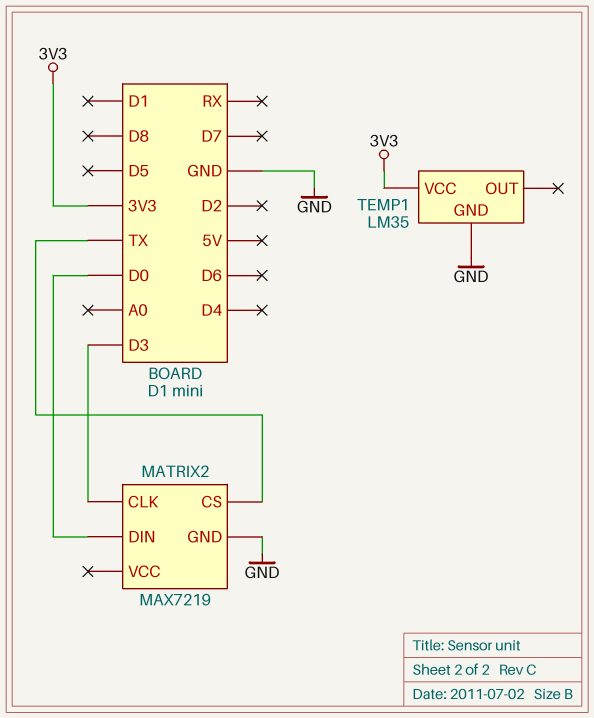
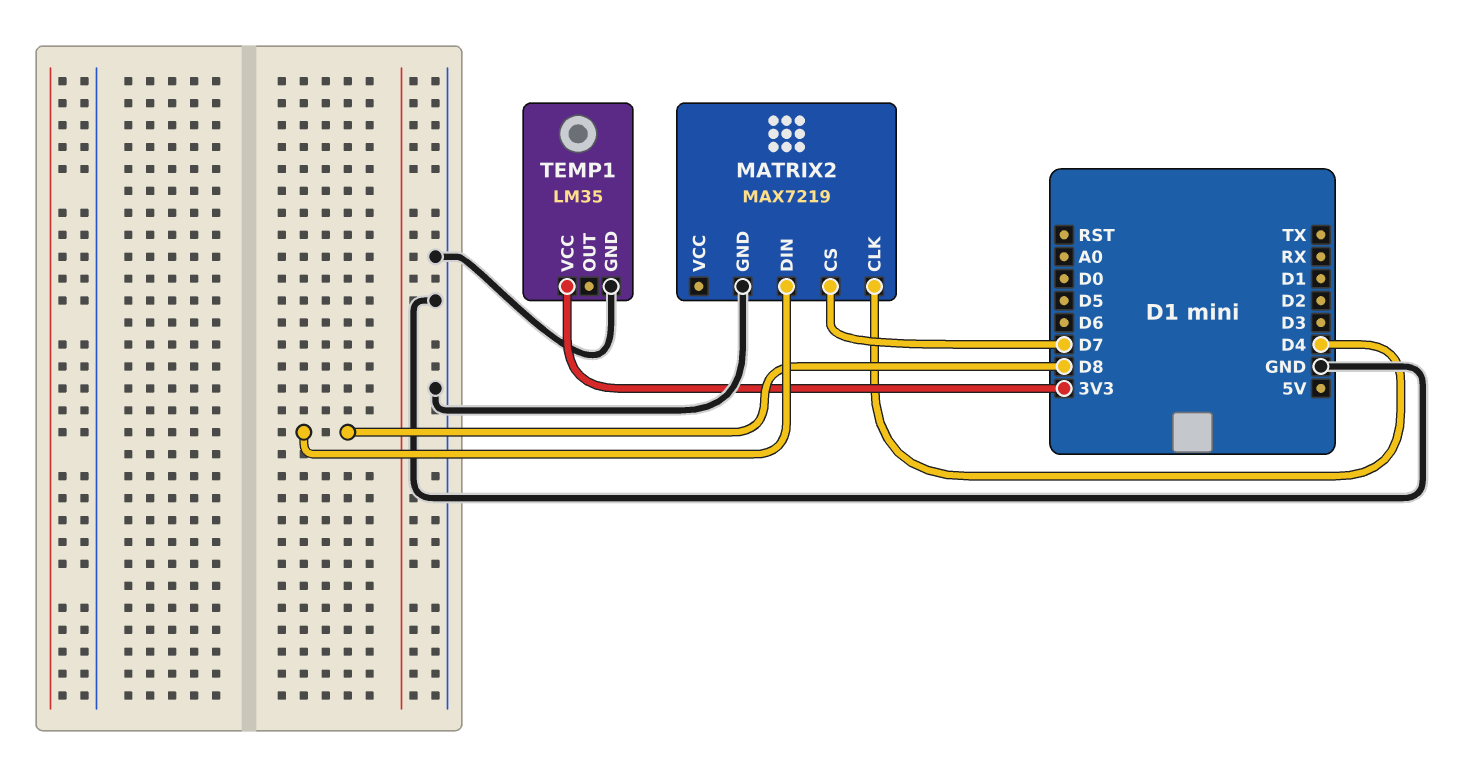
MATRIX2 pin CLK: D3 -> D4
MATRIX2 pin CS: TX -> D7
MATRIX2 pin DIN: D0 -> D8

